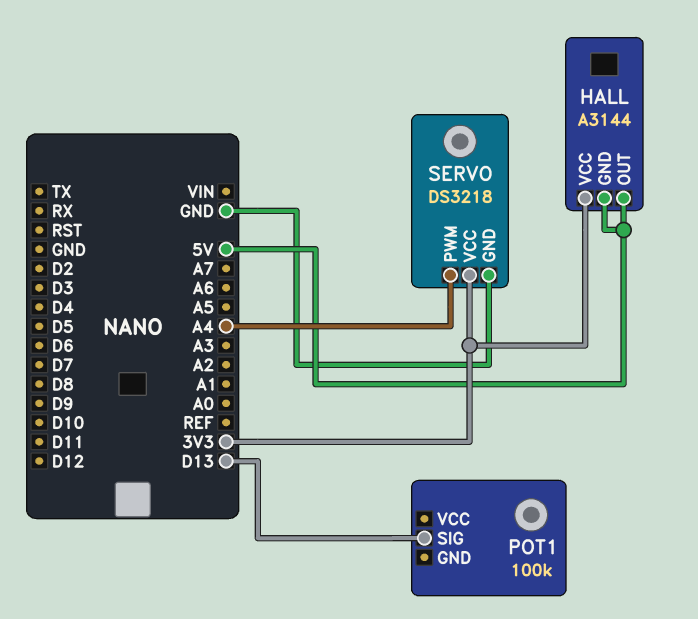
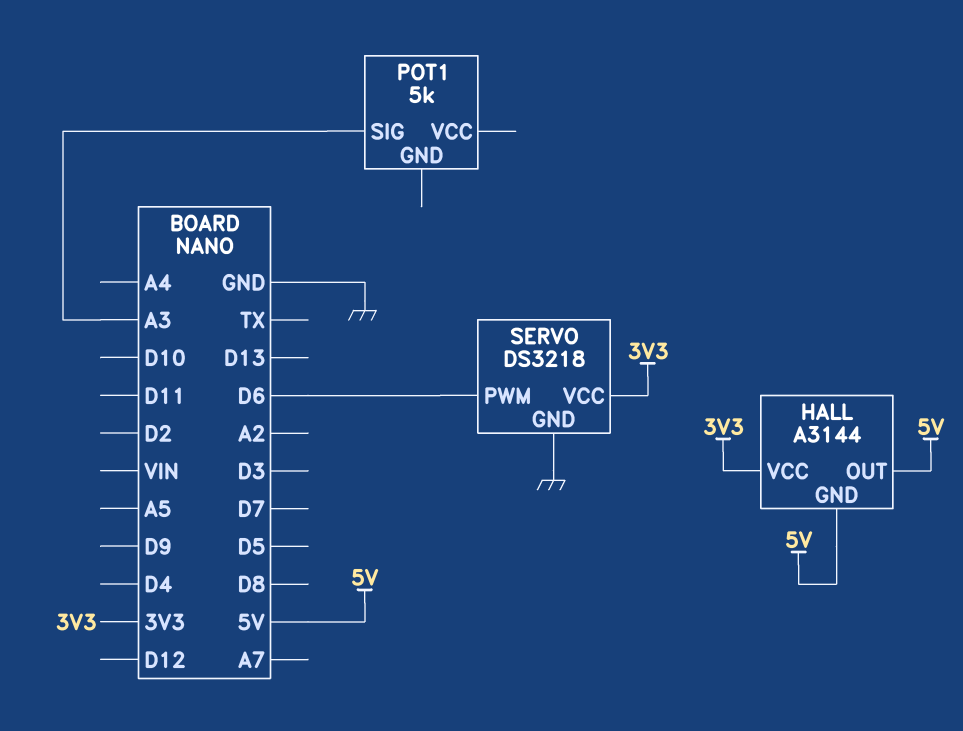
POT1: 100k -> 5k
POT1 pin SIG: D13 -> A3
SERVO pin PWM: A4 -> D6

